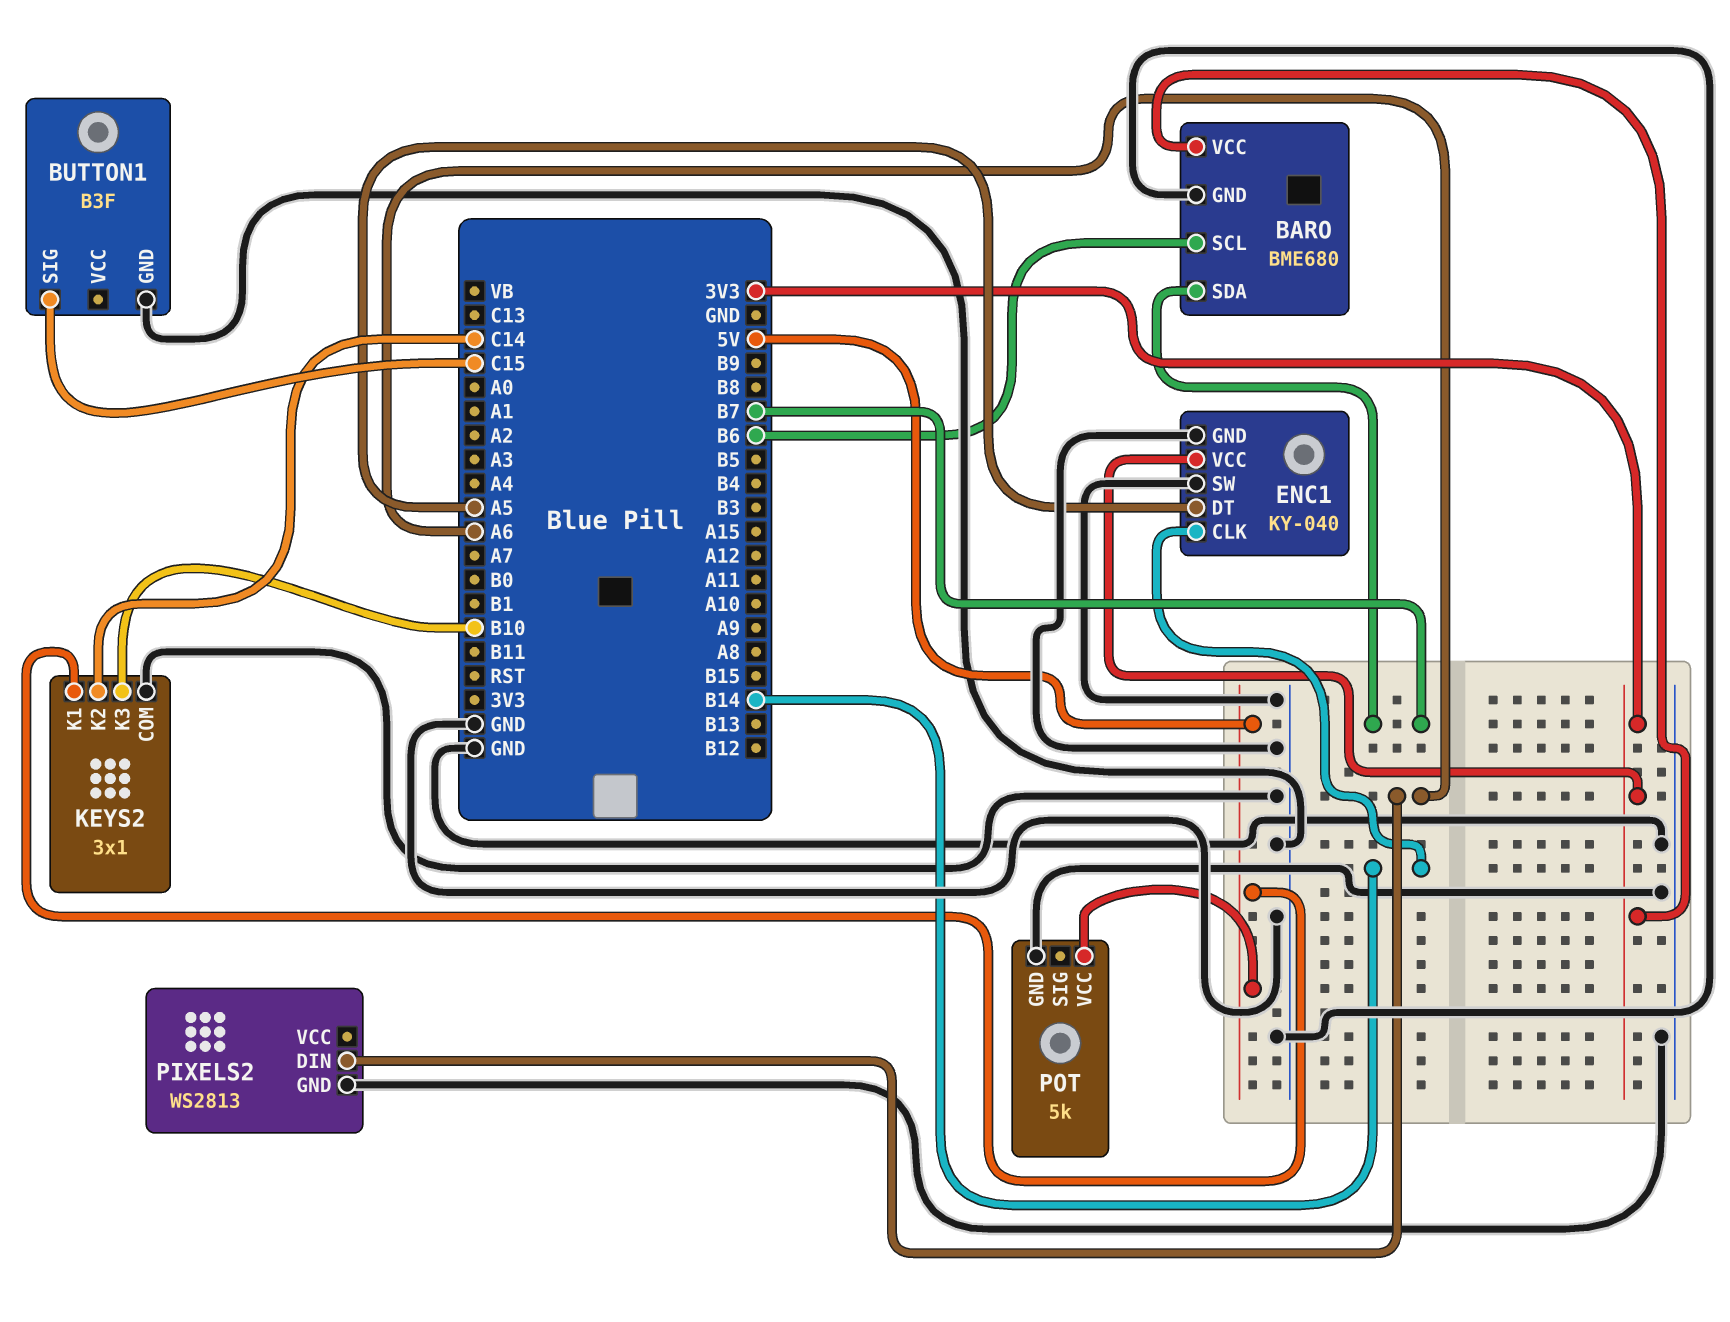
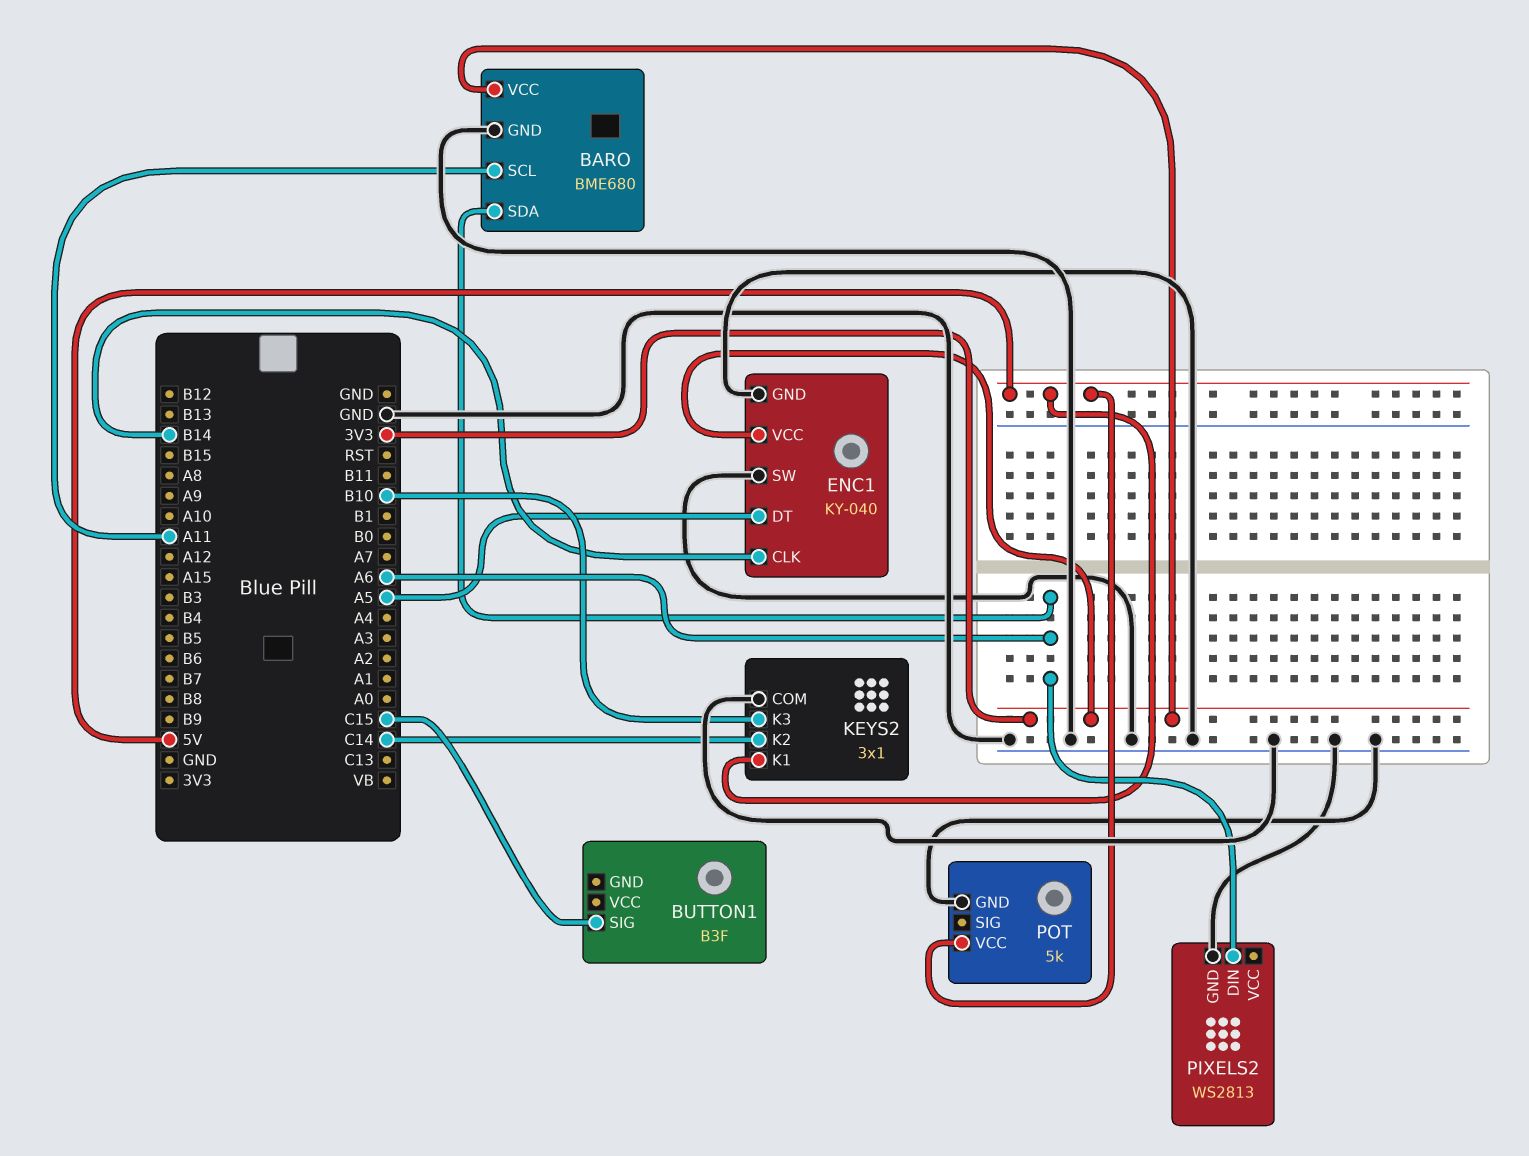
BARO pin SCL: B6 -> A11
BARO pin SDA: B7 -> A6
BUTTON1 pin GND: GND -> none

